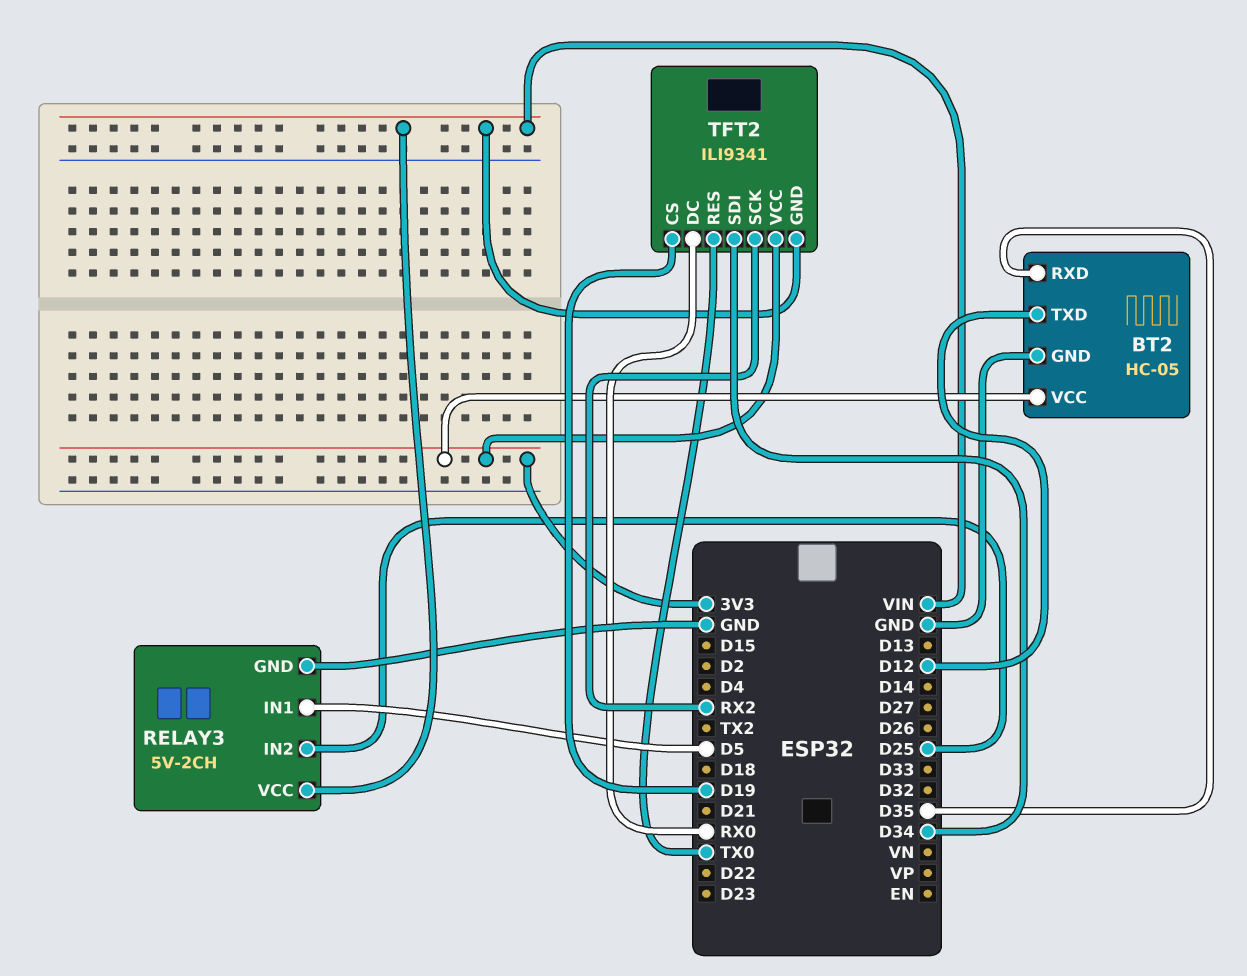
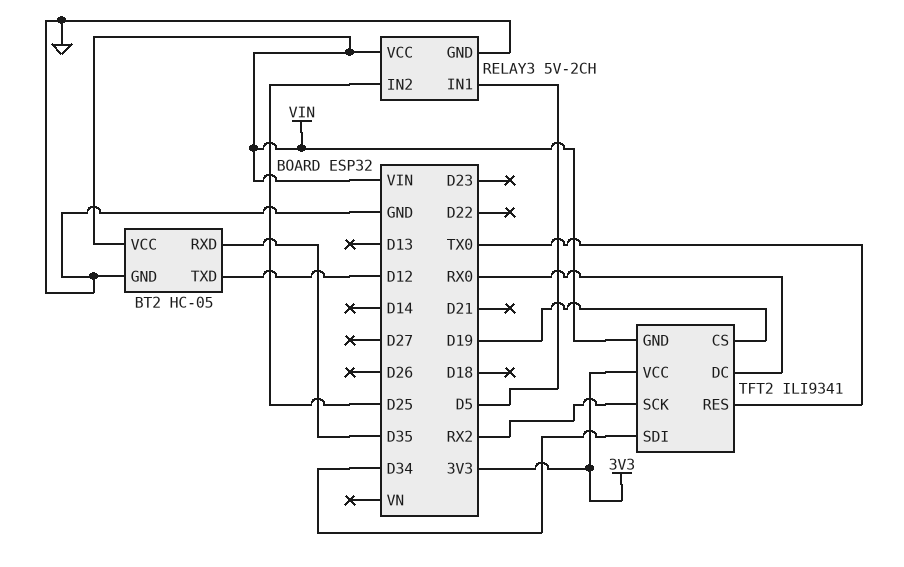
BT2 pin VCC: 3V3 -> VIN

